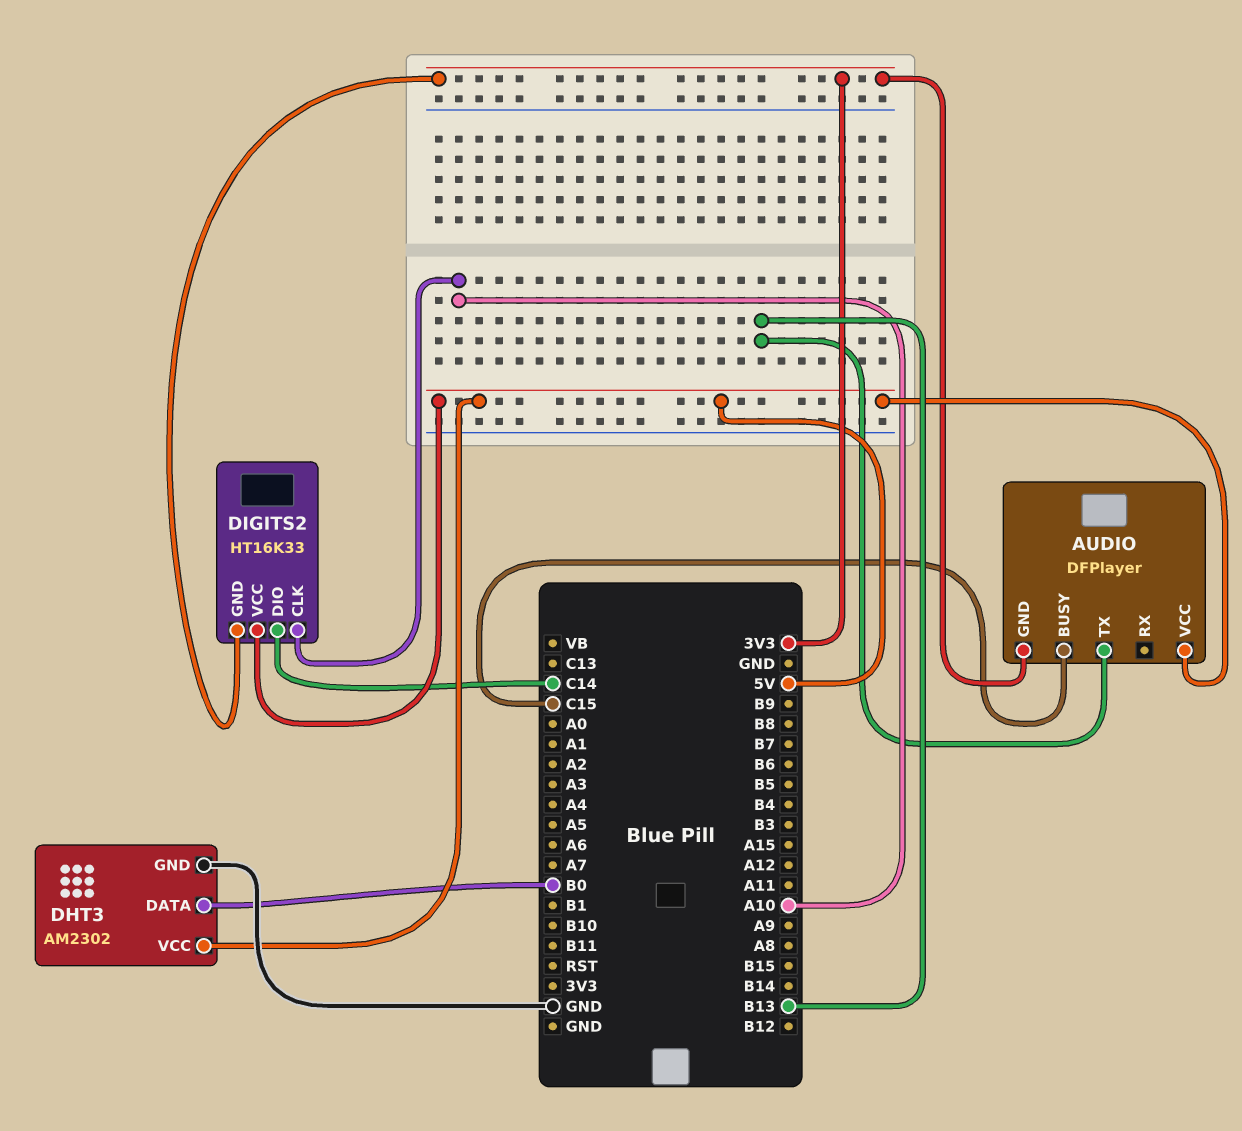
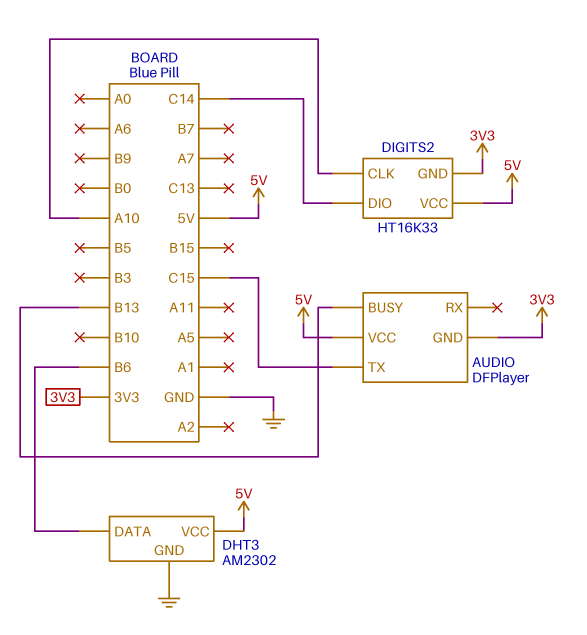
AUDIO pin BUSY: C15 -> B13
AUDIO pin TX: B13 -> C15
DHT3 pin DATA: B0 -> B6

